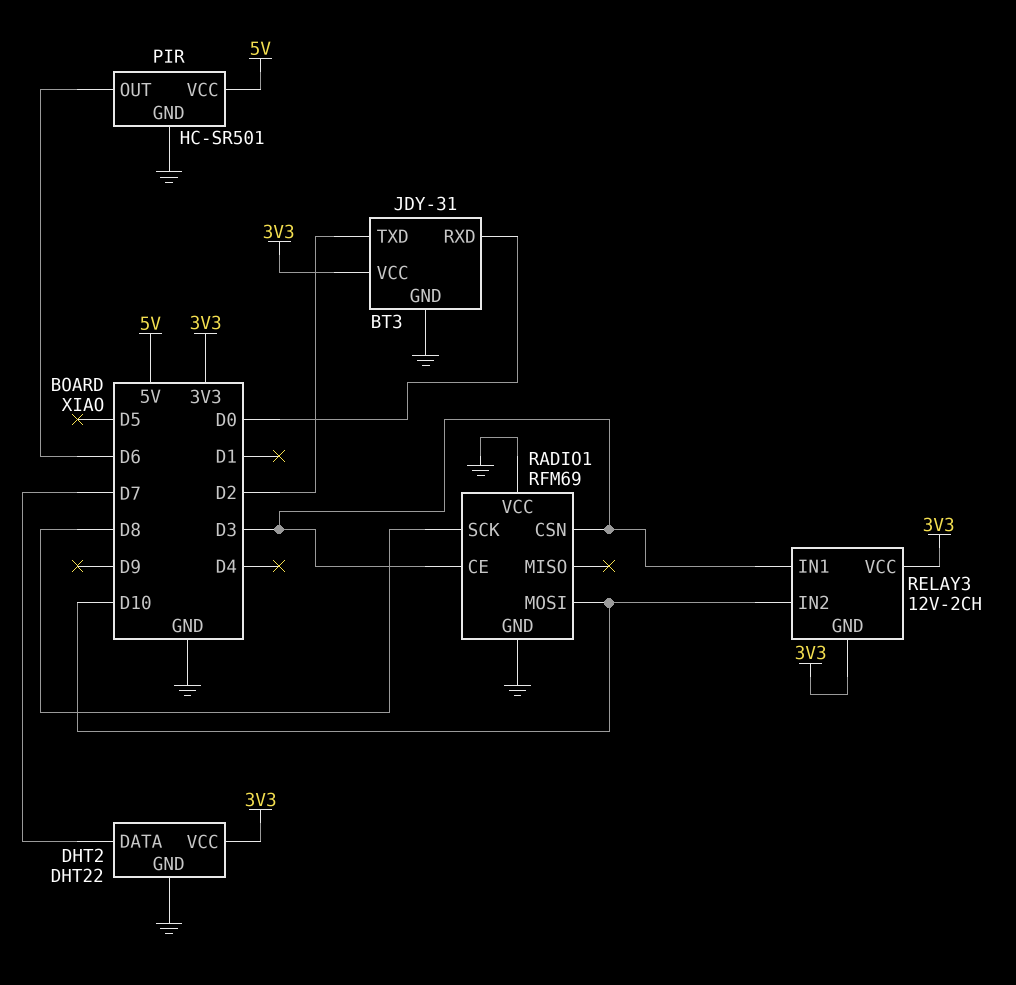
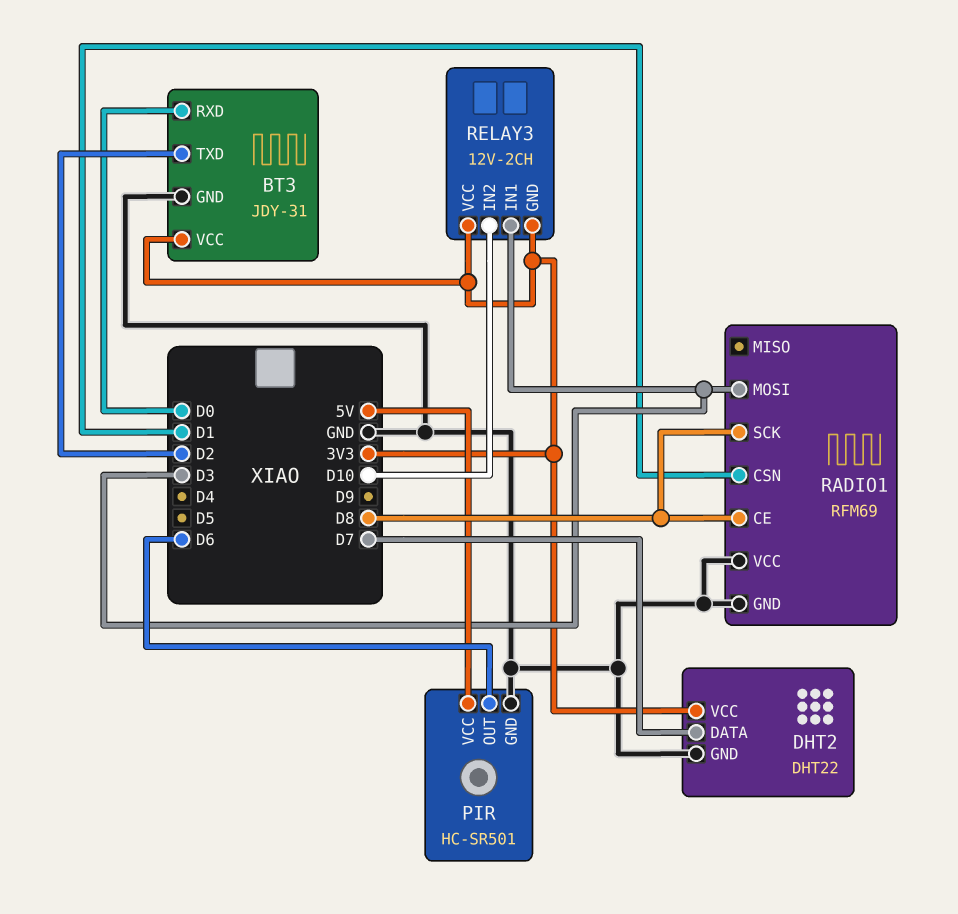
RADIO1 pin CE: D3 -> D8
RADIO1 pin CSN: D3 -> D1
RADIO1 pin MOSI: D10 -> D3

